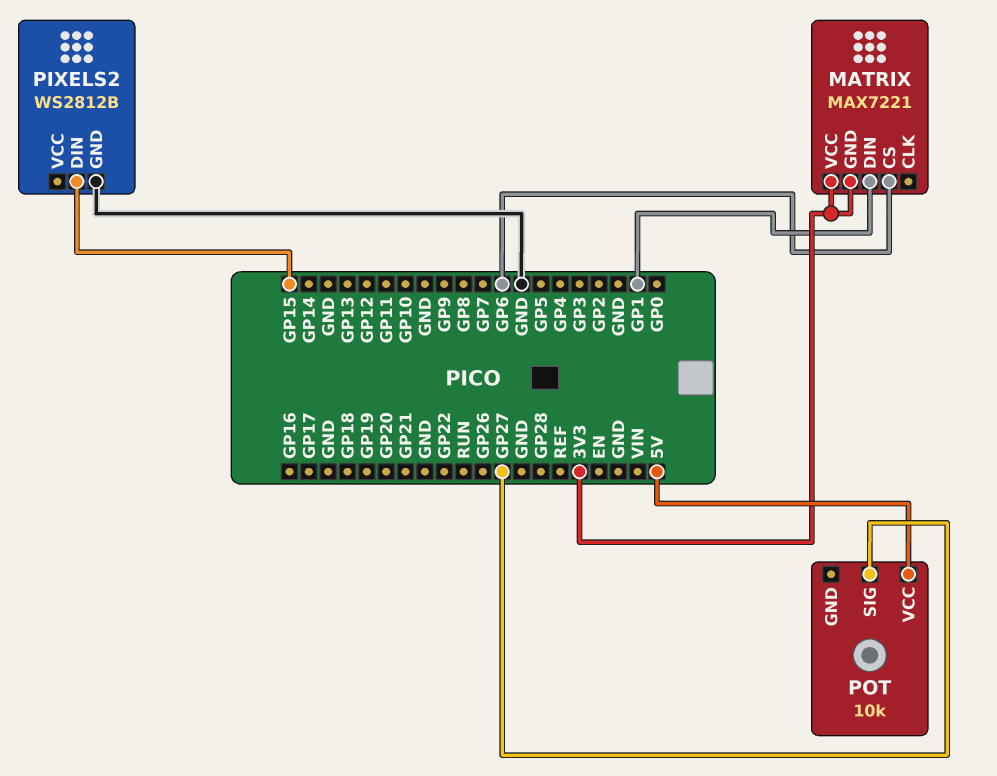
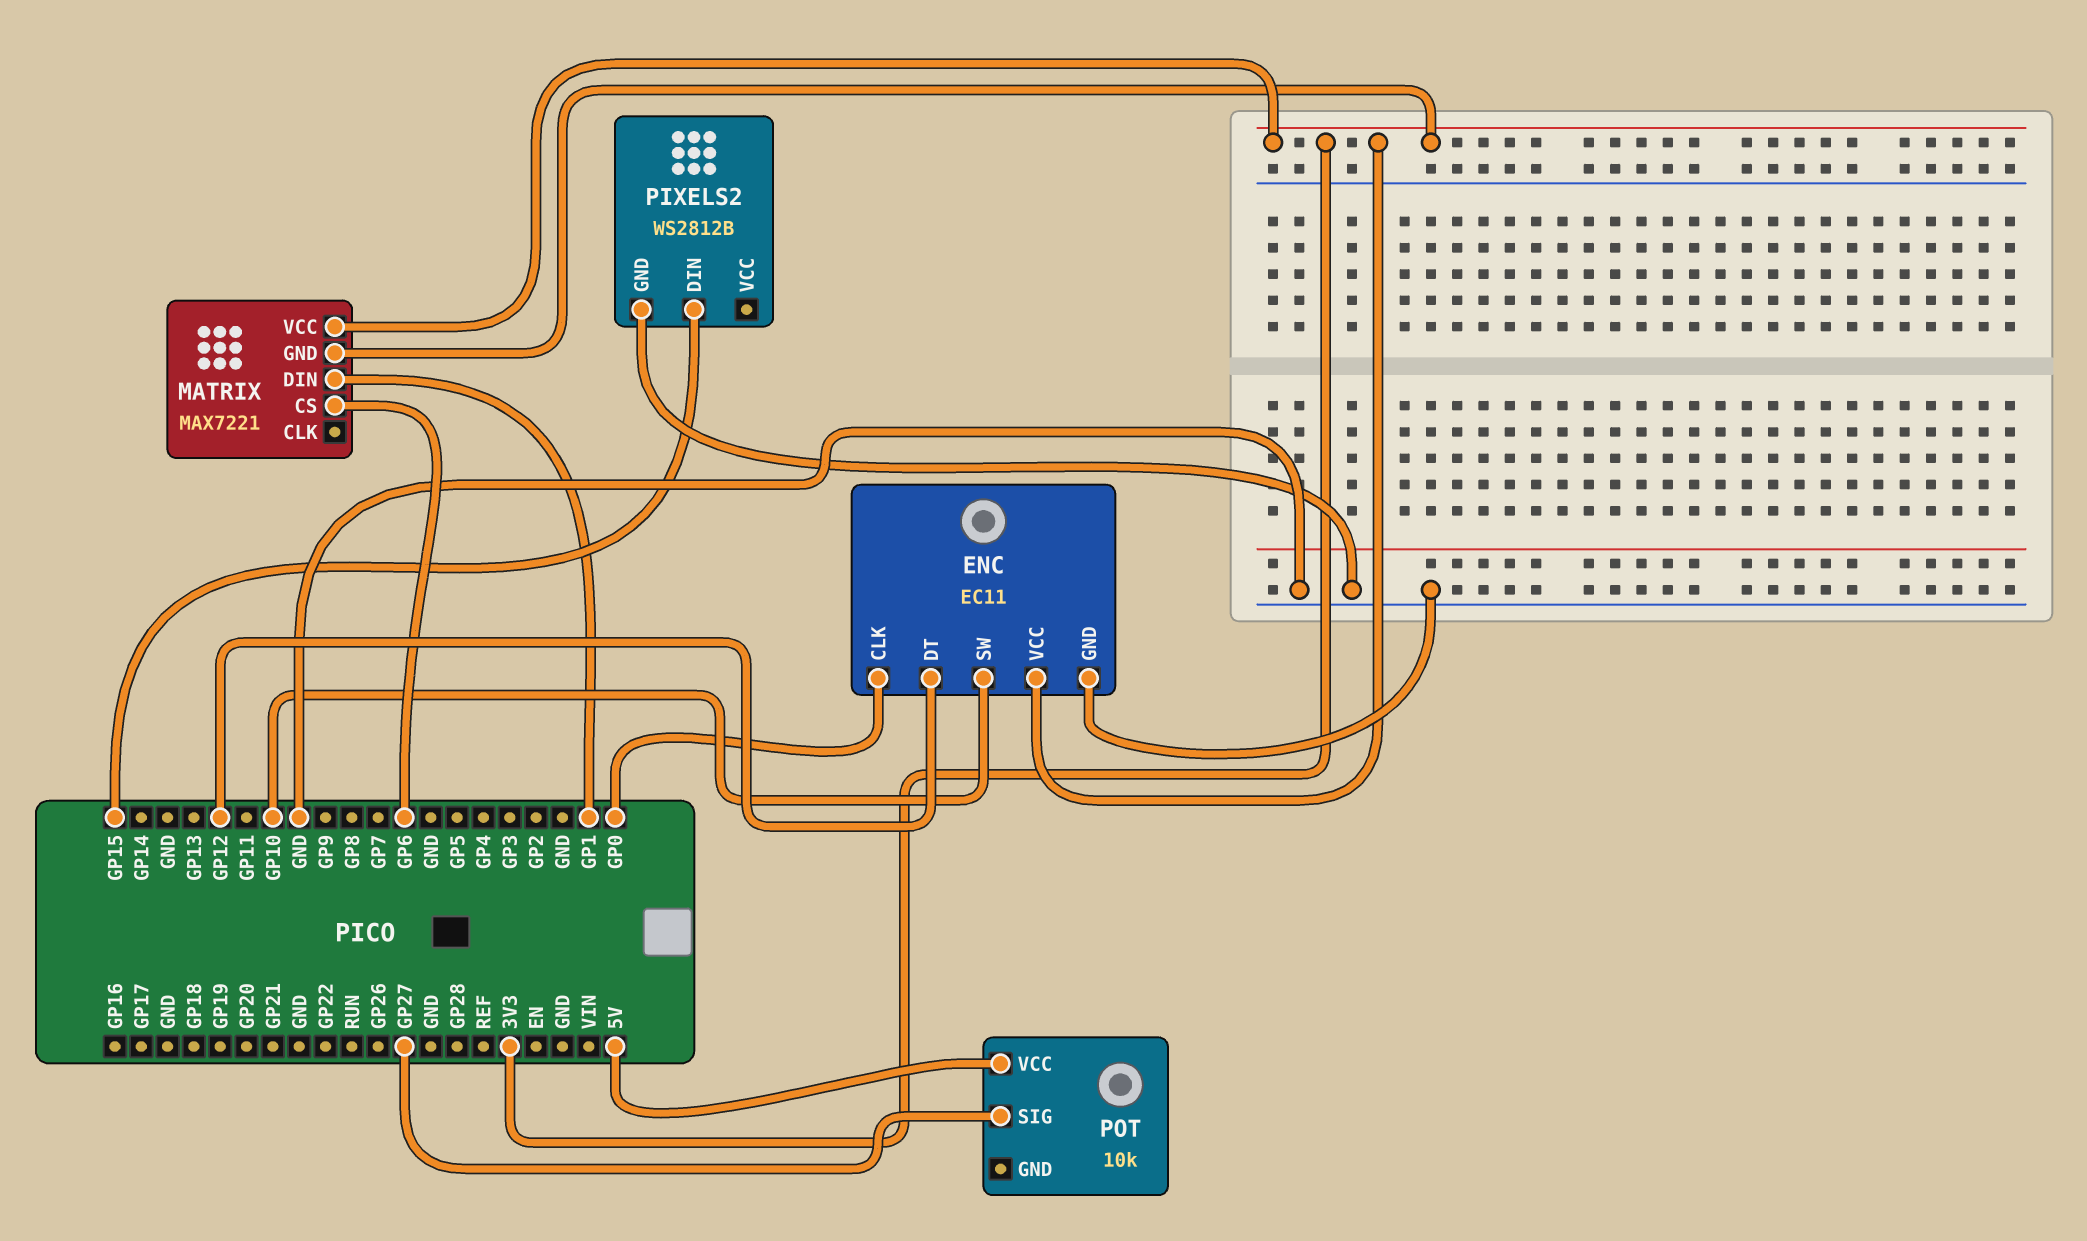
ENC: none -> EC11
ENC pin CLK: none -> GP0
ENC pin DT: none -> GP12
ENC pin GND: none -> GND
ENC pin SW: none -> GP10
ENC pin VCC: none -> 3V3

